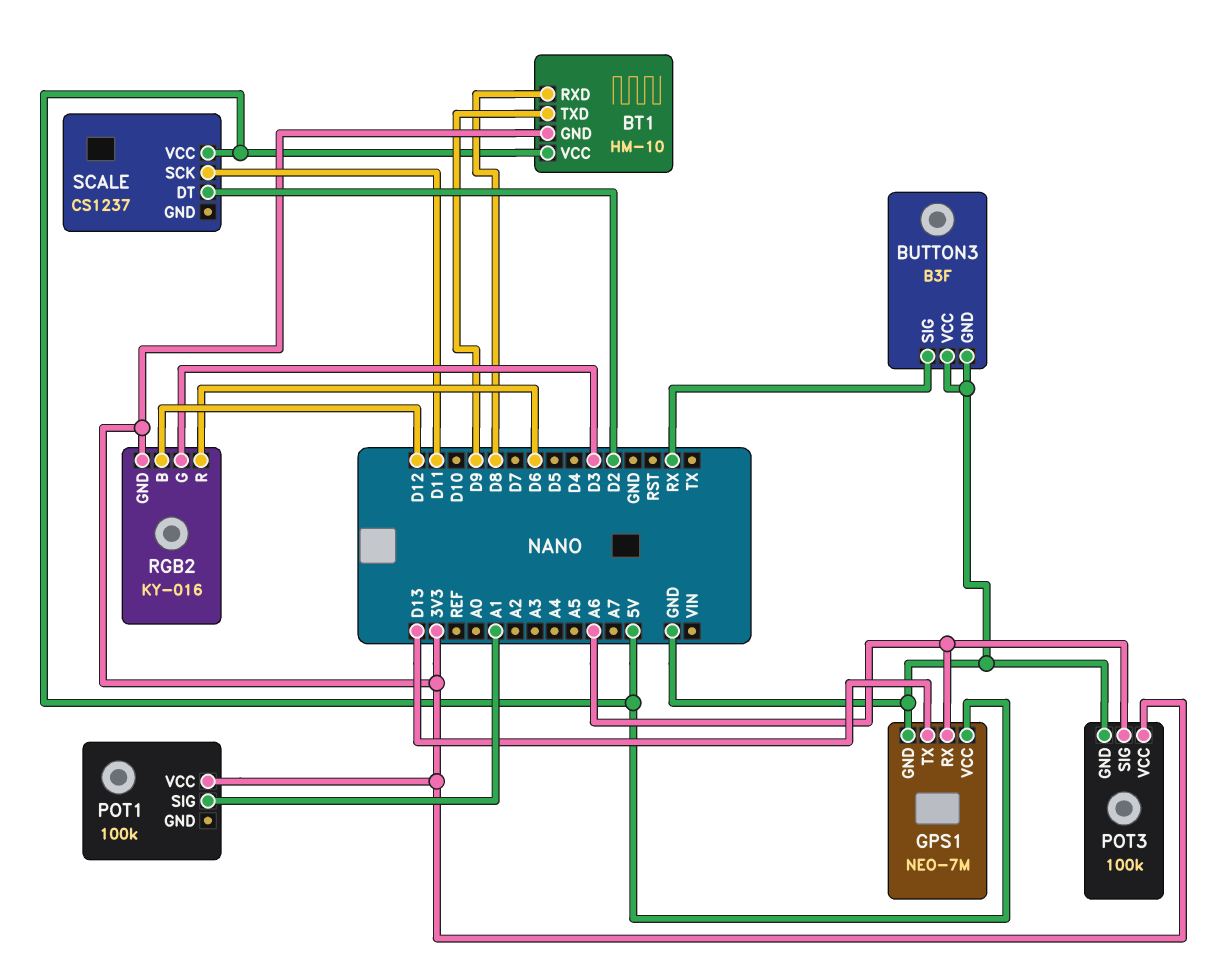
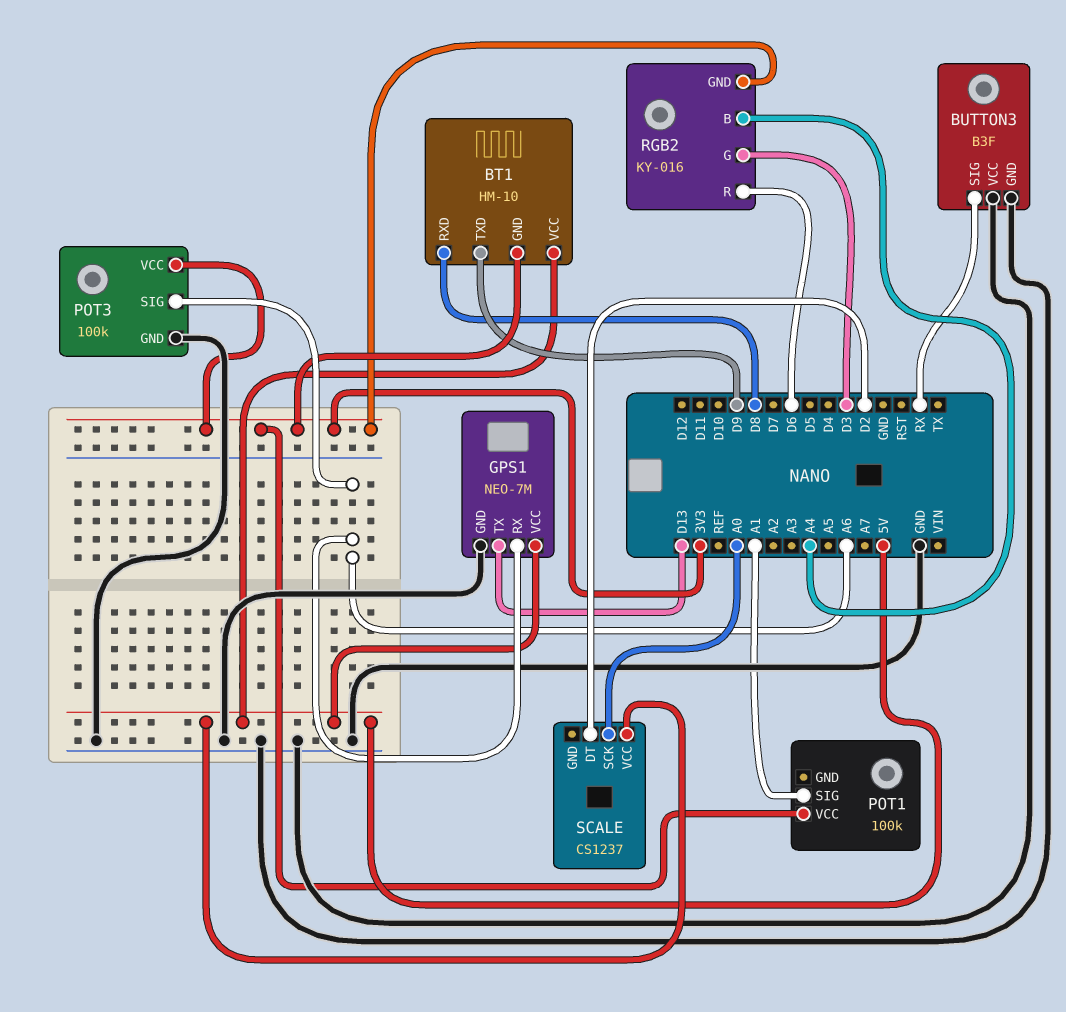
RGB2 pin B: D12 -> A4
SCALE pin SCK: D11 -> A0

